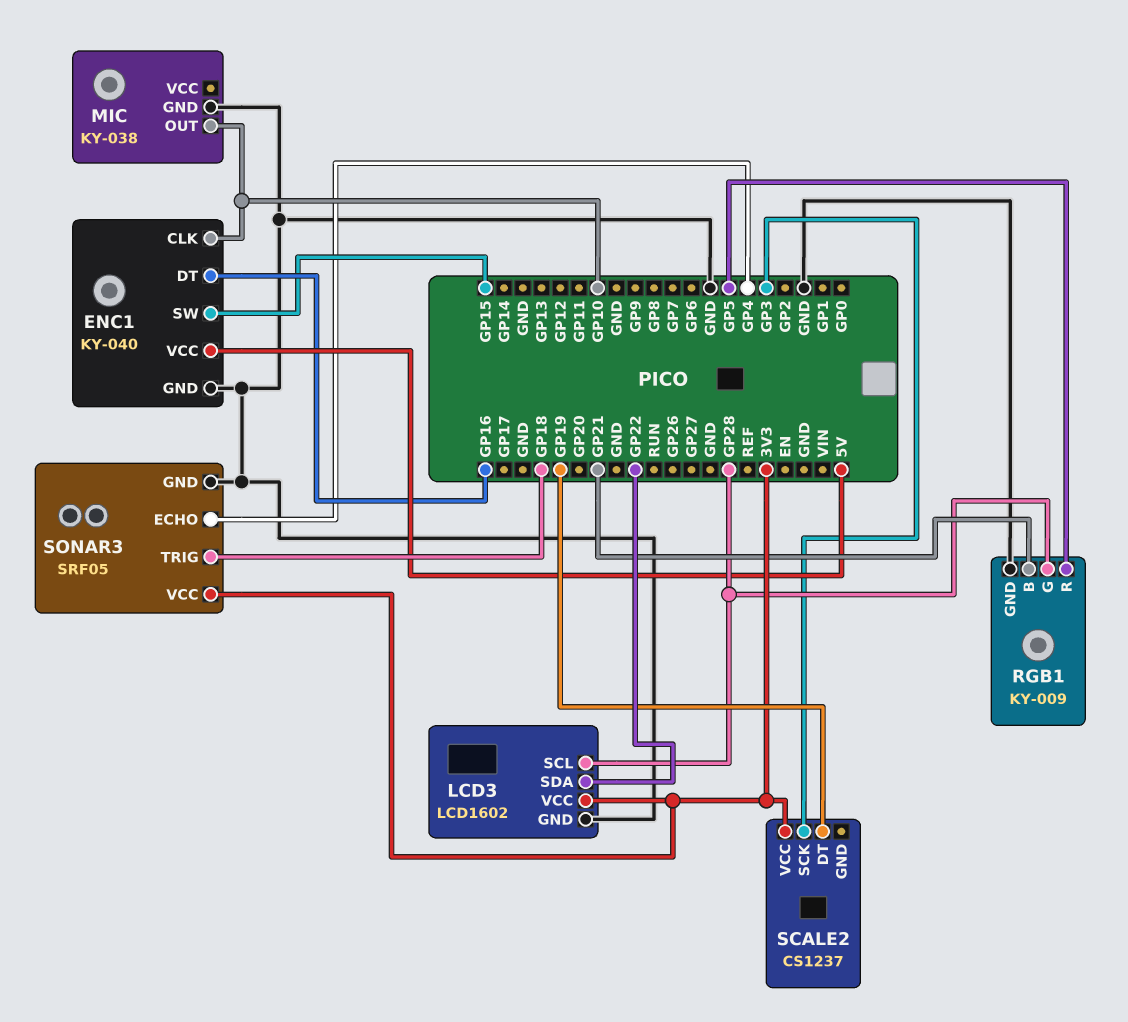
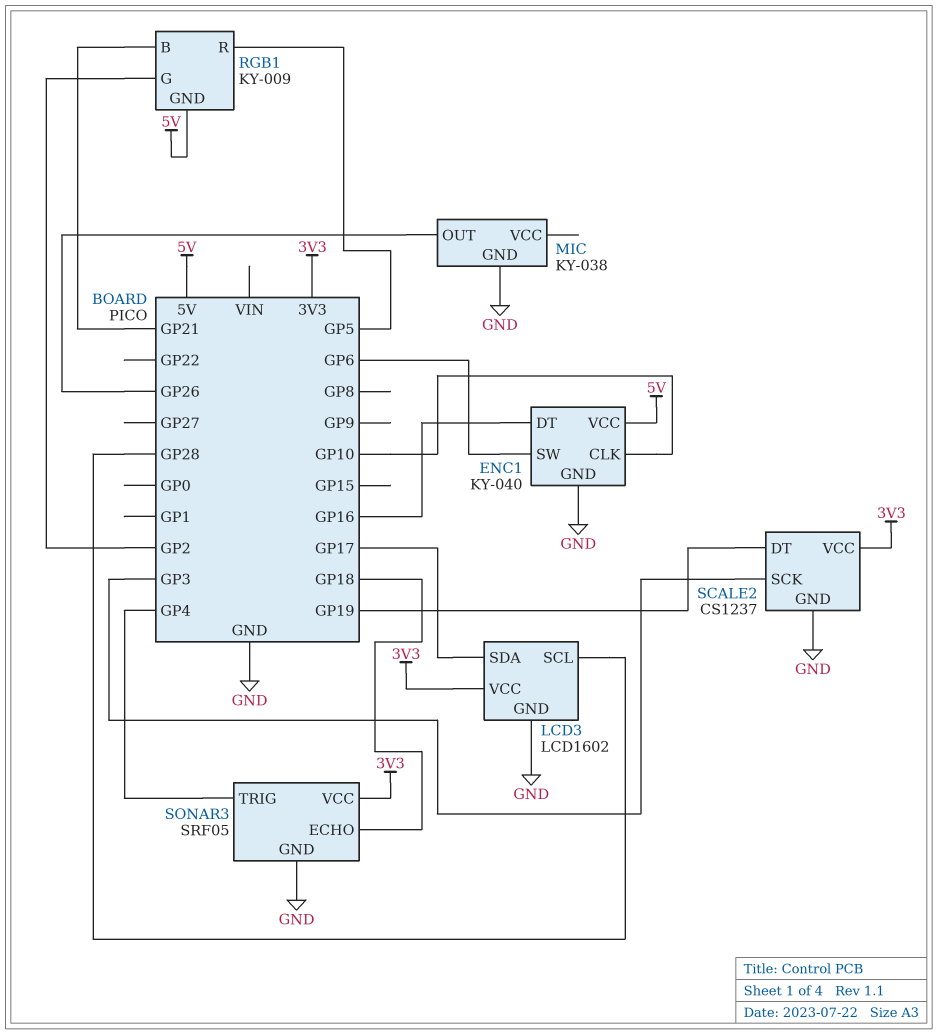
ENC1 pin SW: GP15 -> GP6
LCD3 pin SDA: GP22 -> GP17
MIC pin OUT: GP10 -> GP26
RGB1 pin G: GP28 -> GP2
RGB1 pin GND: GND -> 5V
SCALE2 pin GND: none -> GND
SONAR3 pin ECHO: GP4 -> GP18
SONAR3 pin TRIG: GP18 -> GP4

